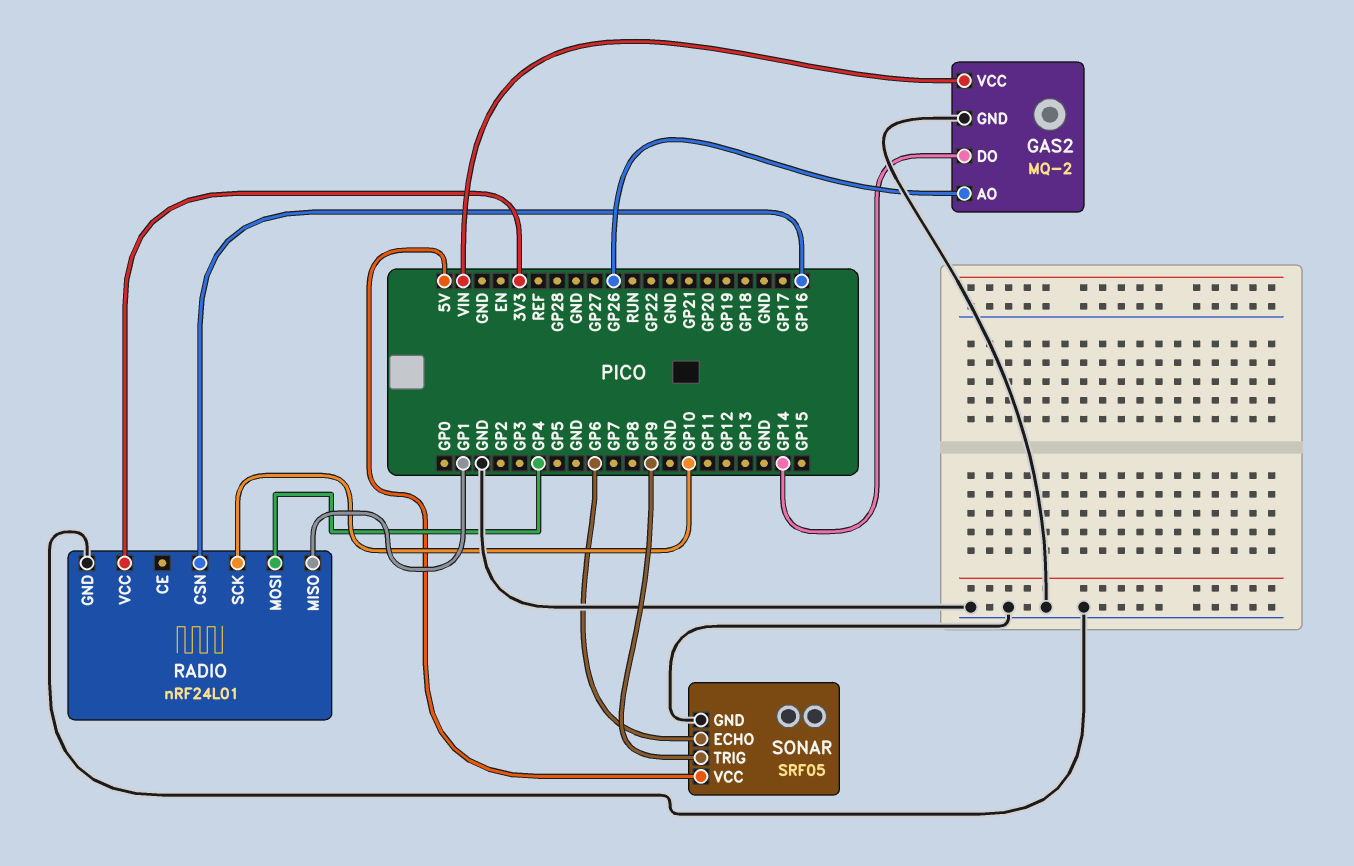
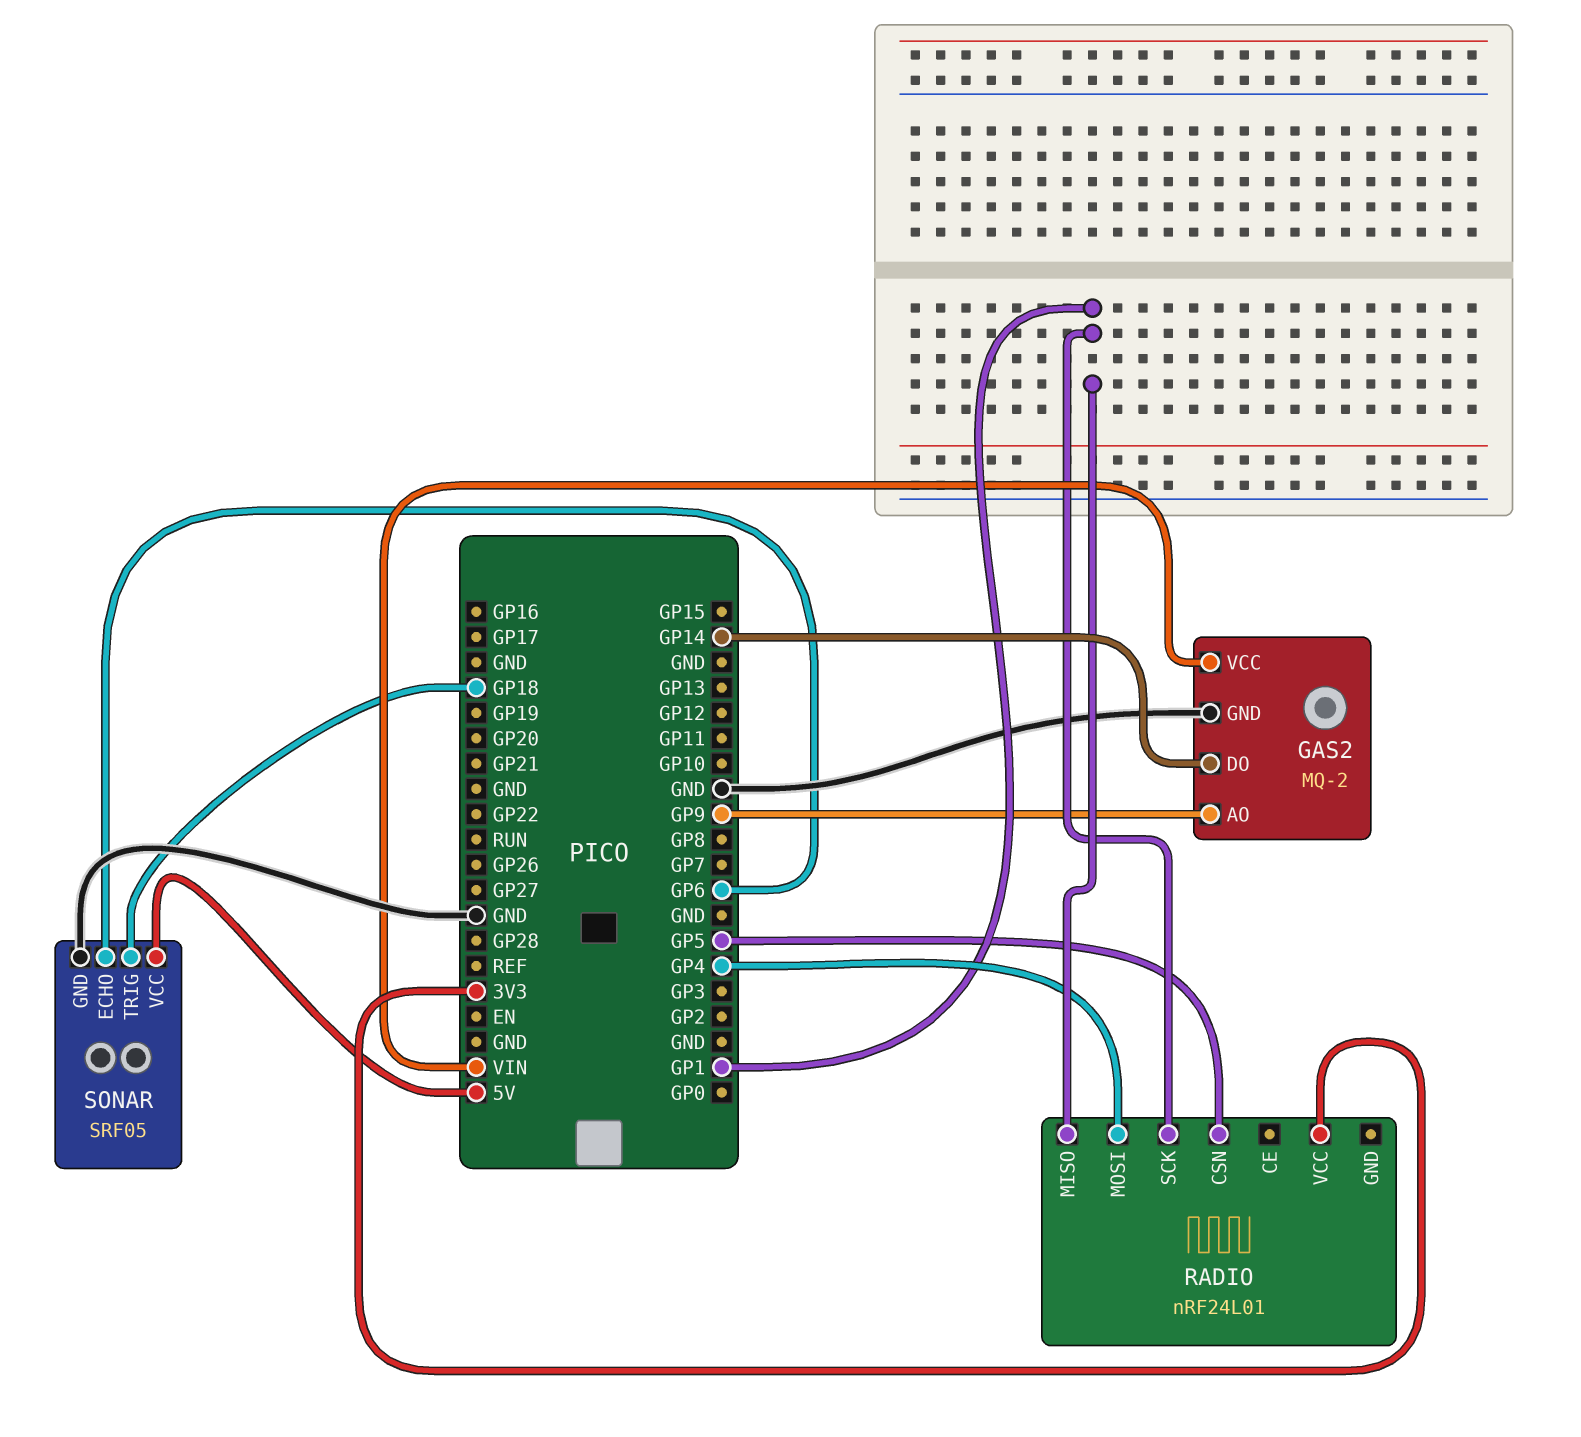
GAS2 pin AO: GP26 -> GP9
RADIO pin CSN: GP16 -> GP5
RADIO pin GND: GND -> none
RADIO pin SCK: GP10 -> GP1
SONAR pin TRIG: GP9 -> GP18

